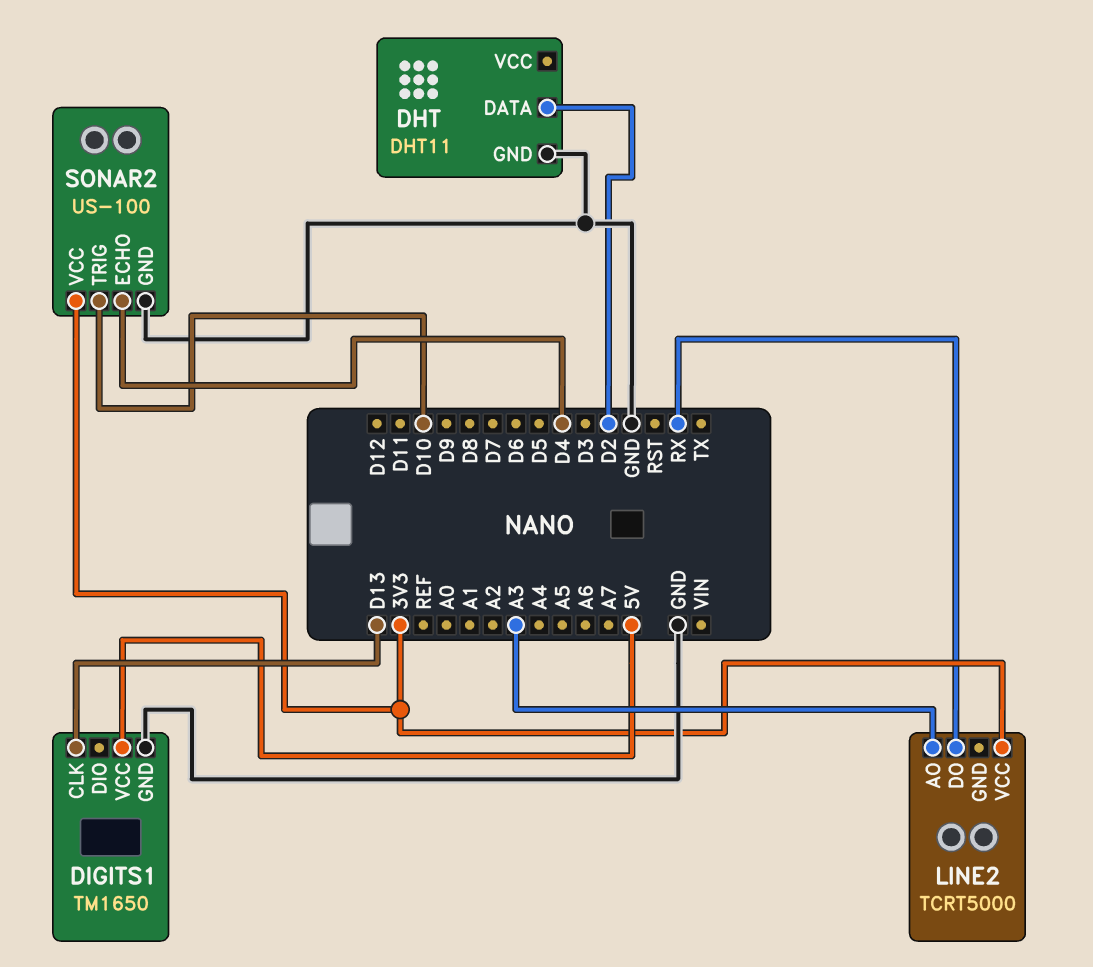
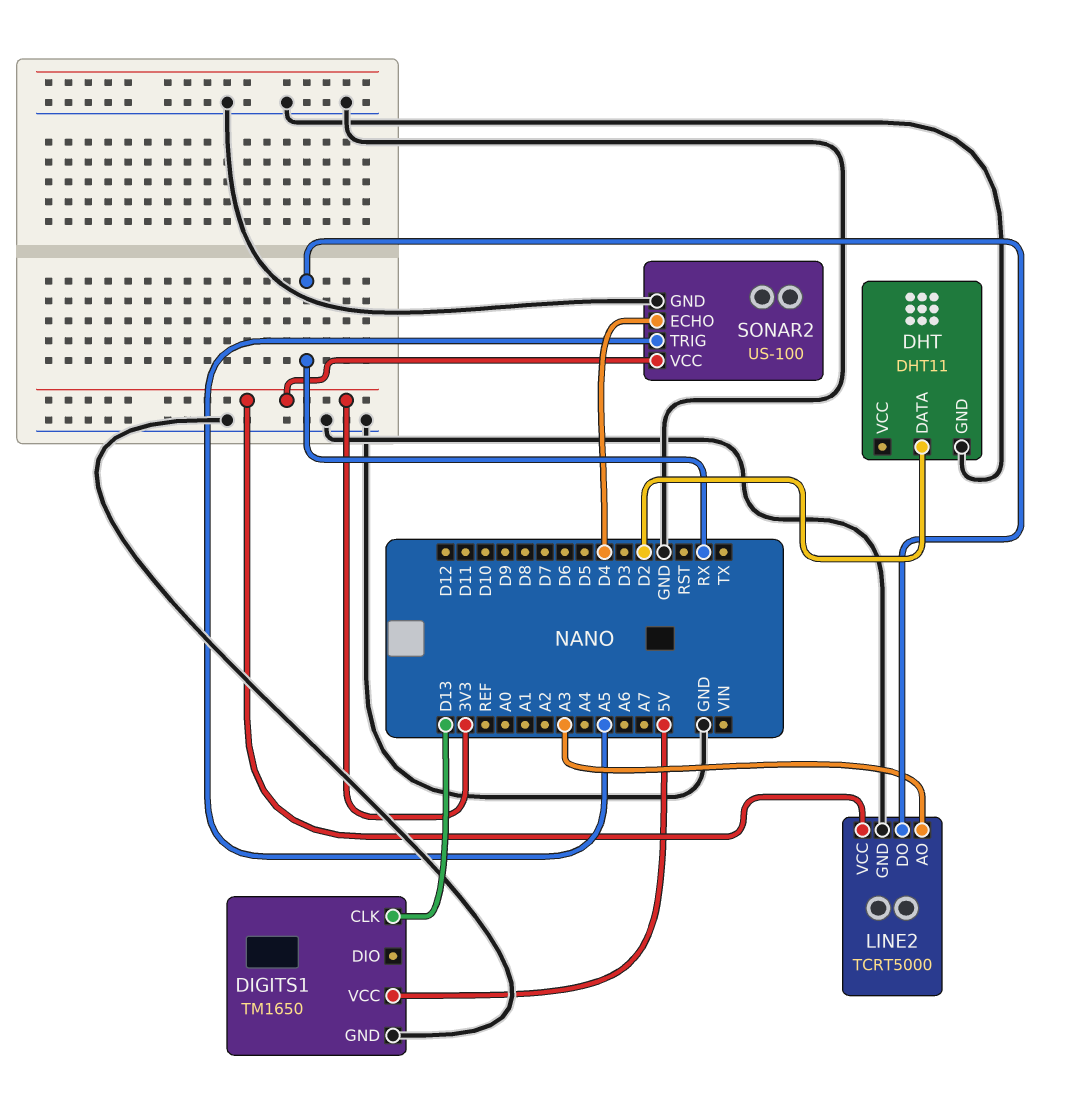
LINE2 pin GND: none -> GND
SONAR2 pin TRIG: D10 -> A5

